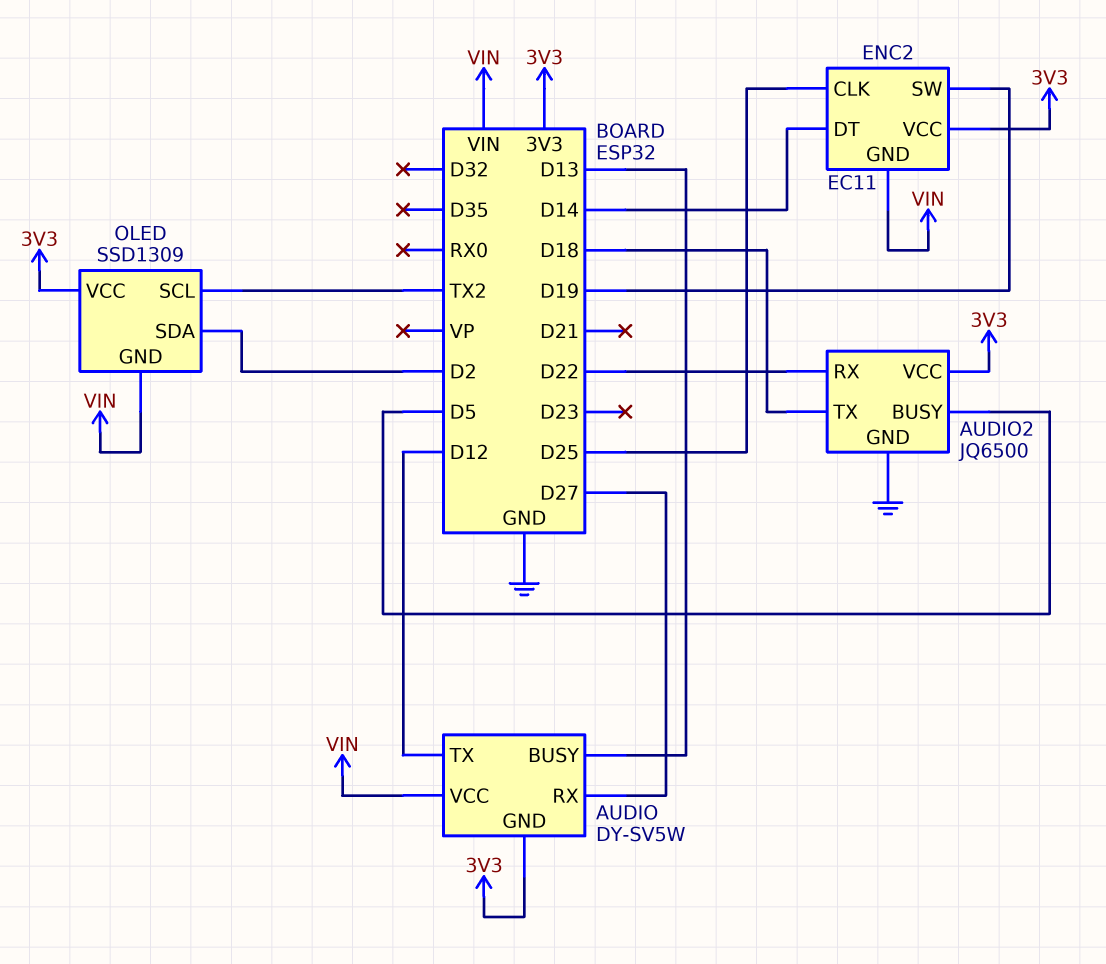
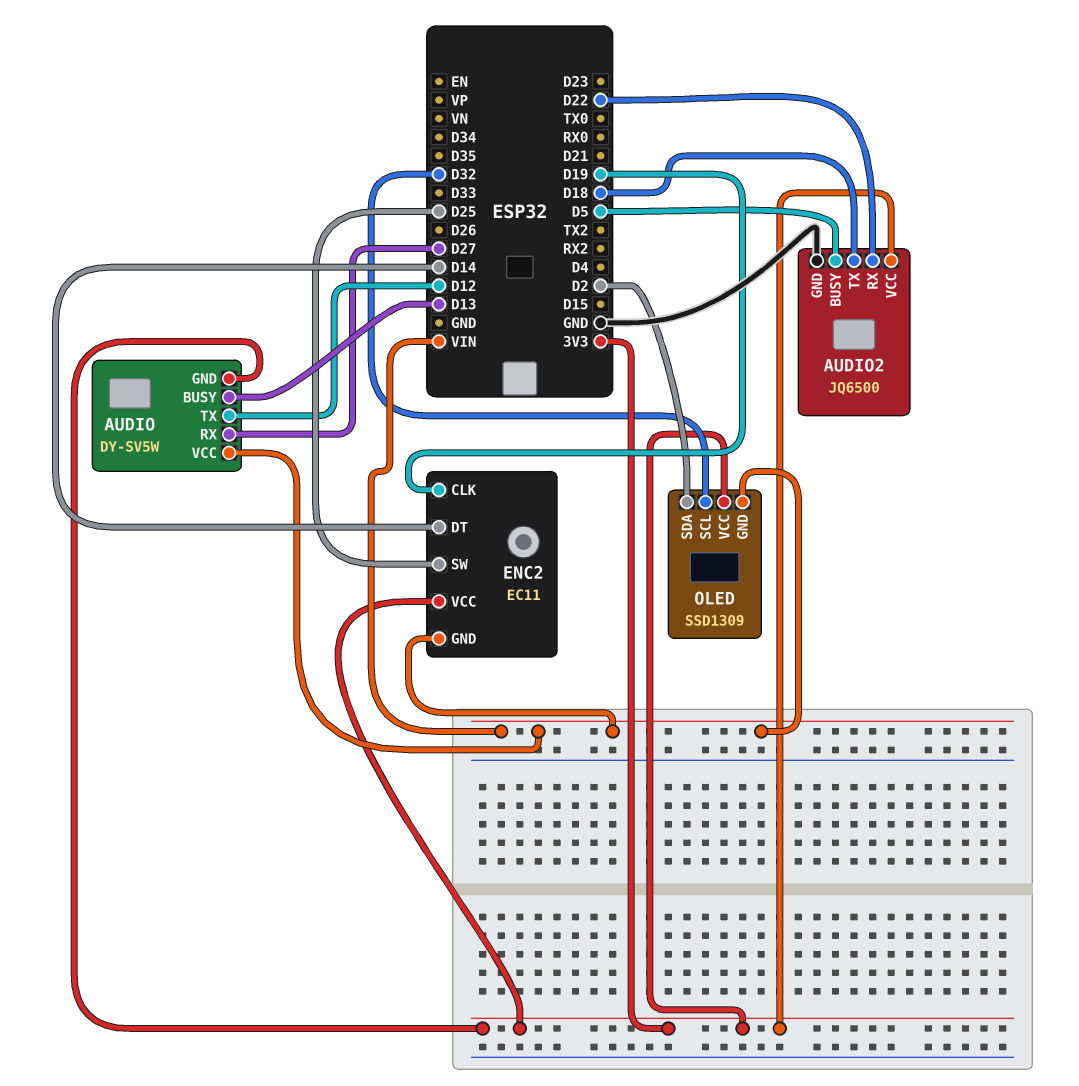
ENC2 pin CLK: D25 -> D19
ENC2 pin SW: D19 -> D25
OLED pin SCL: TX2 -> D32

